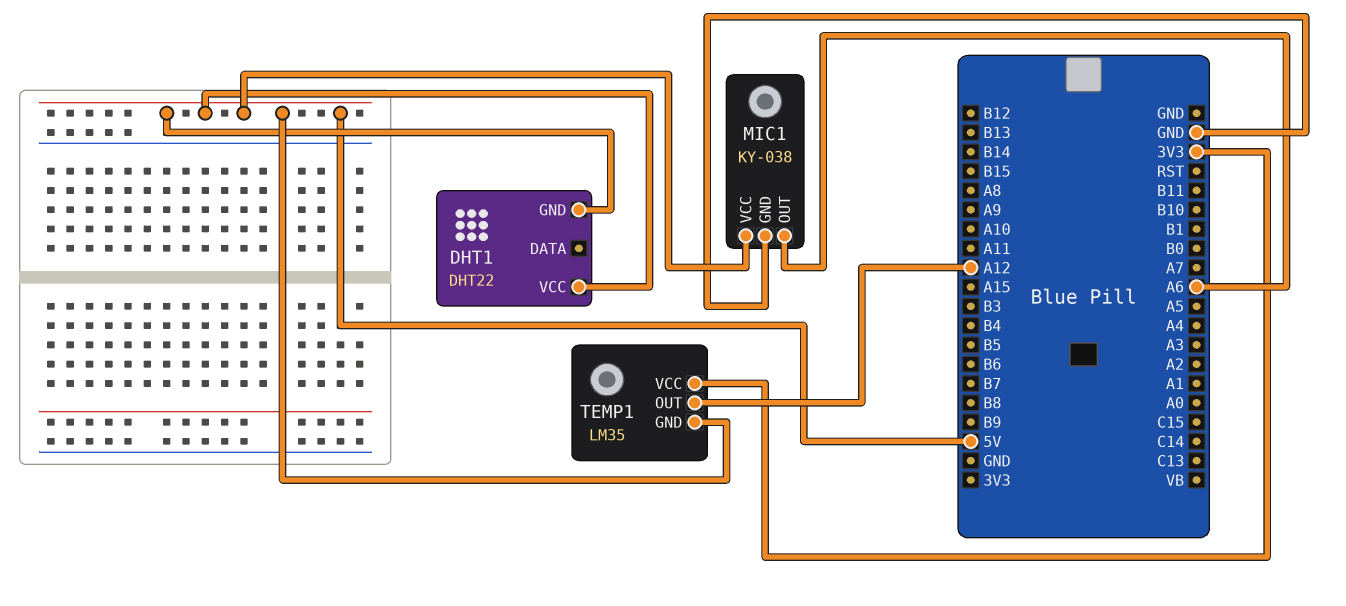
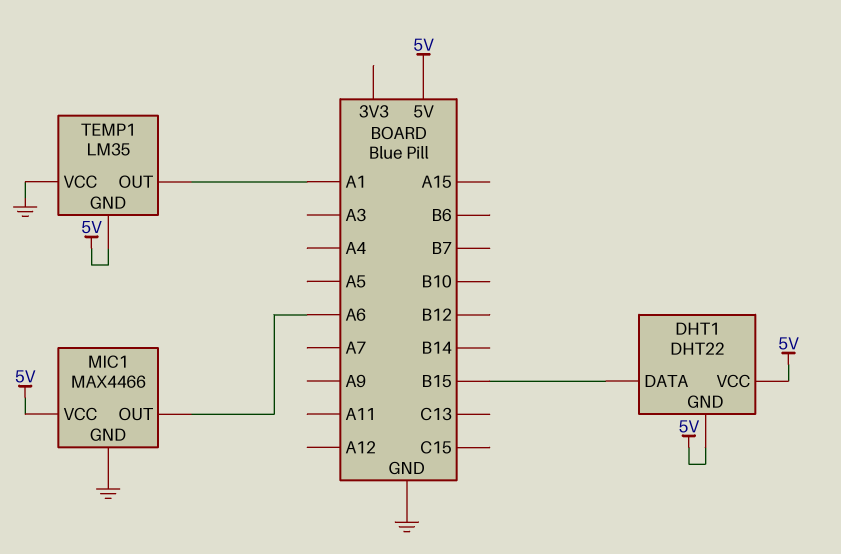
DHT1 pin DATA: none -> B15
MIC1: KY-038 -> MAX4466
TEMP1 pin OUT: A12 -> A1
TEMP1 pin VCC: 3V3 -> GND

